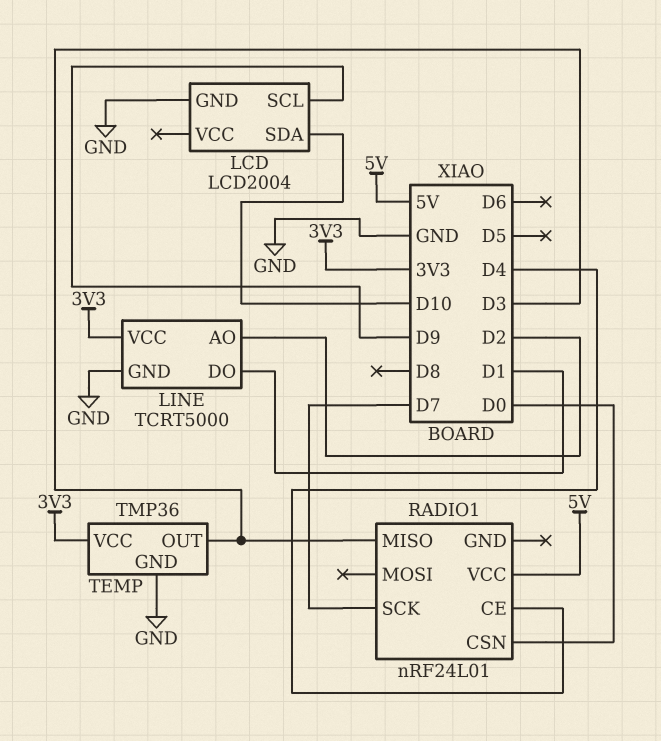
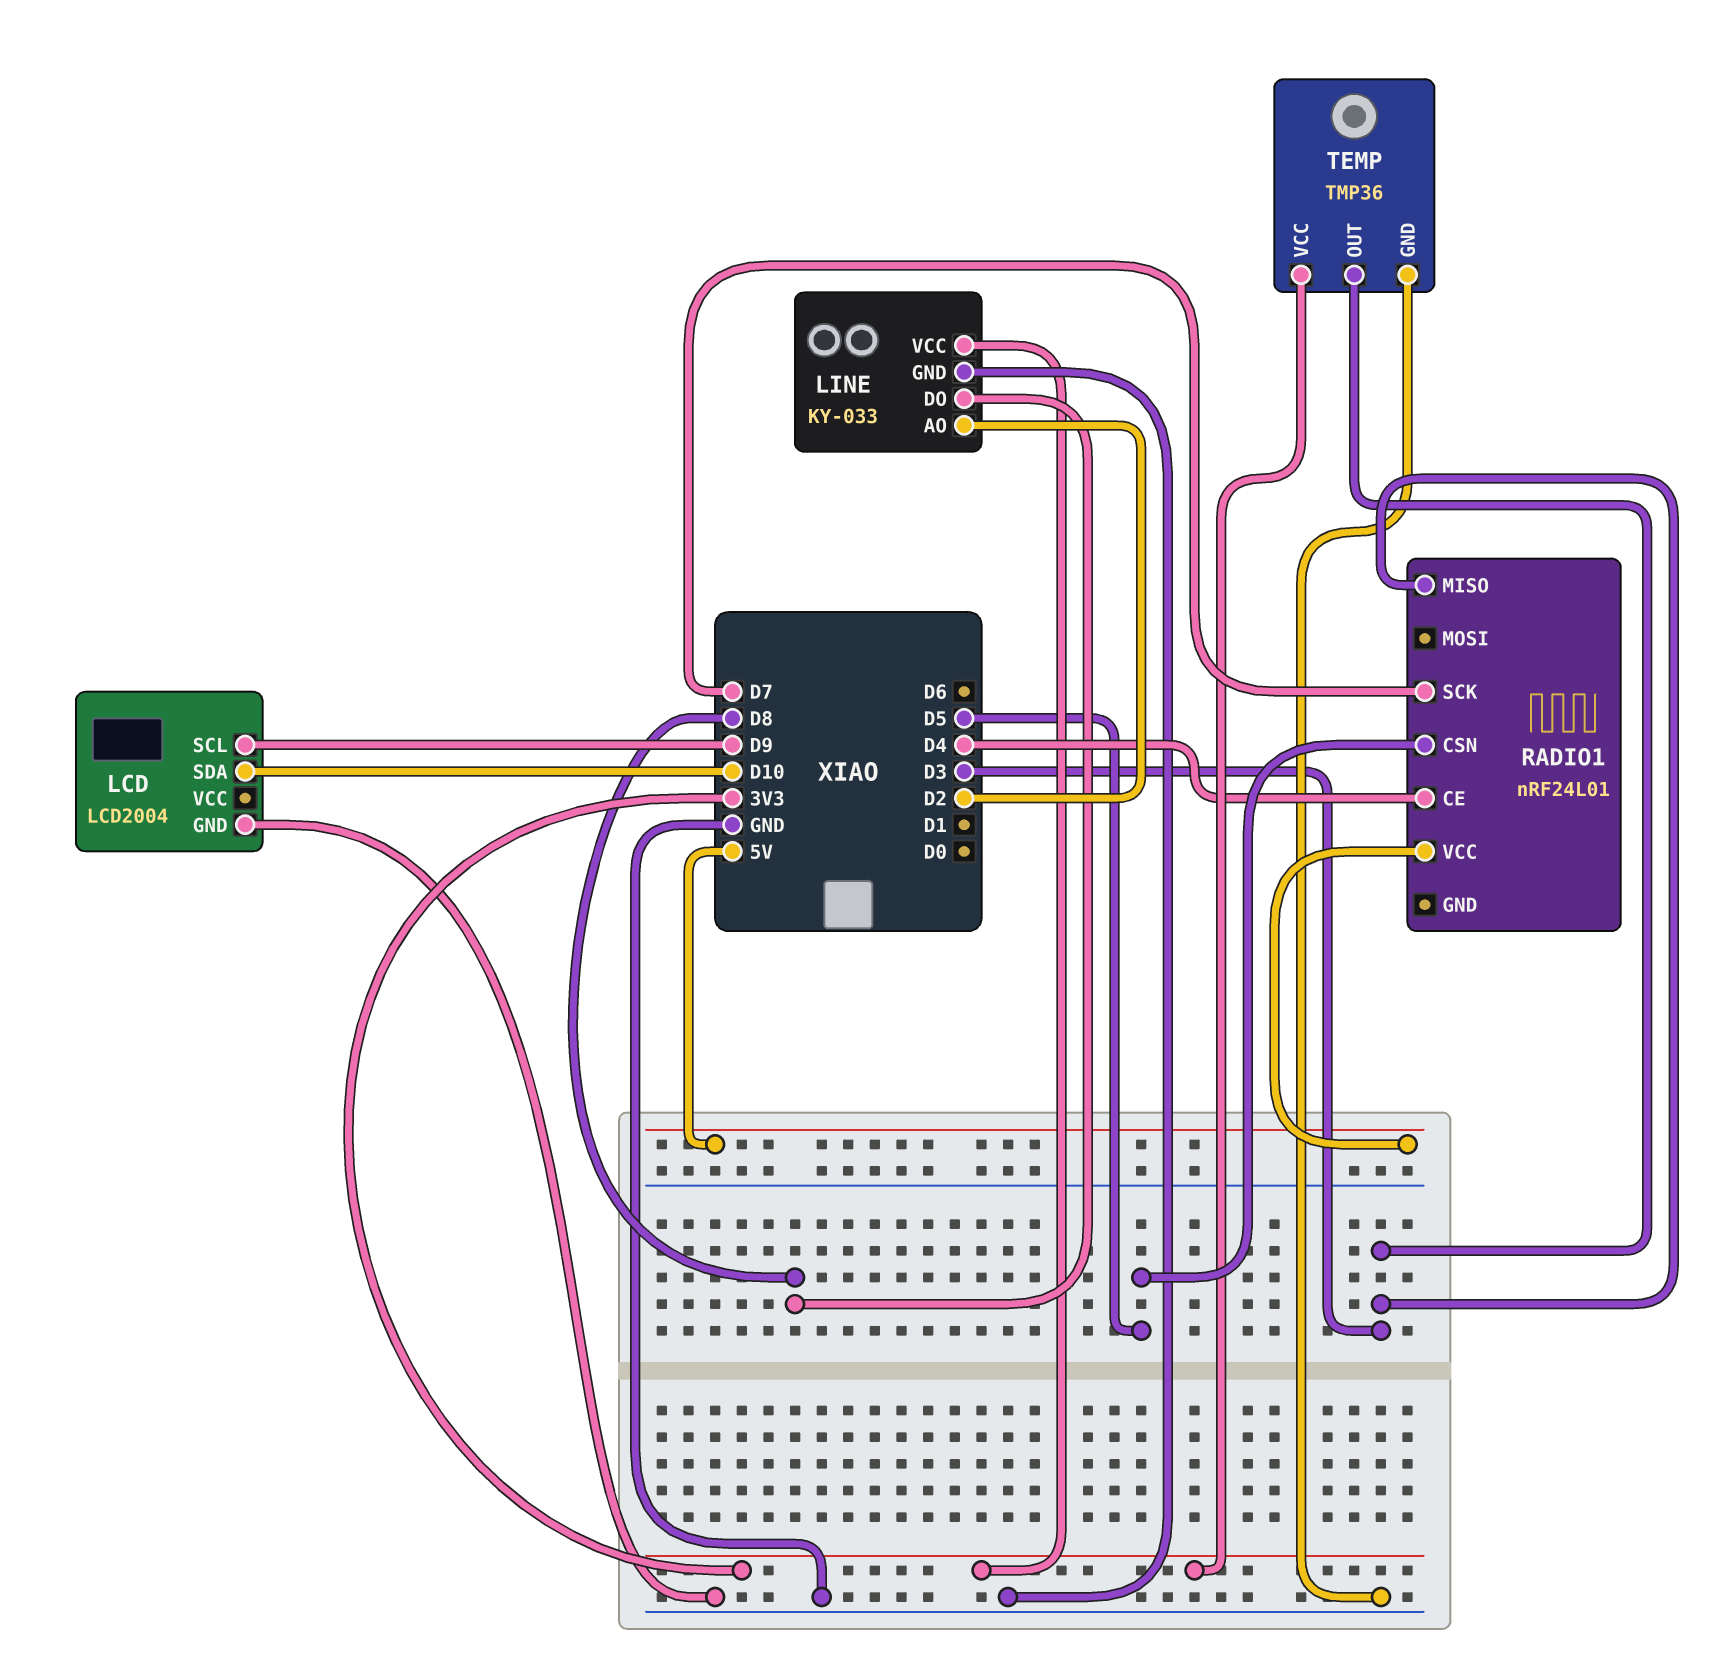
LINE: TCRT5000 -> KY-033
LINE pin DO: D1 -> D8
RADIO1 pin CSN: D0 -> D5

